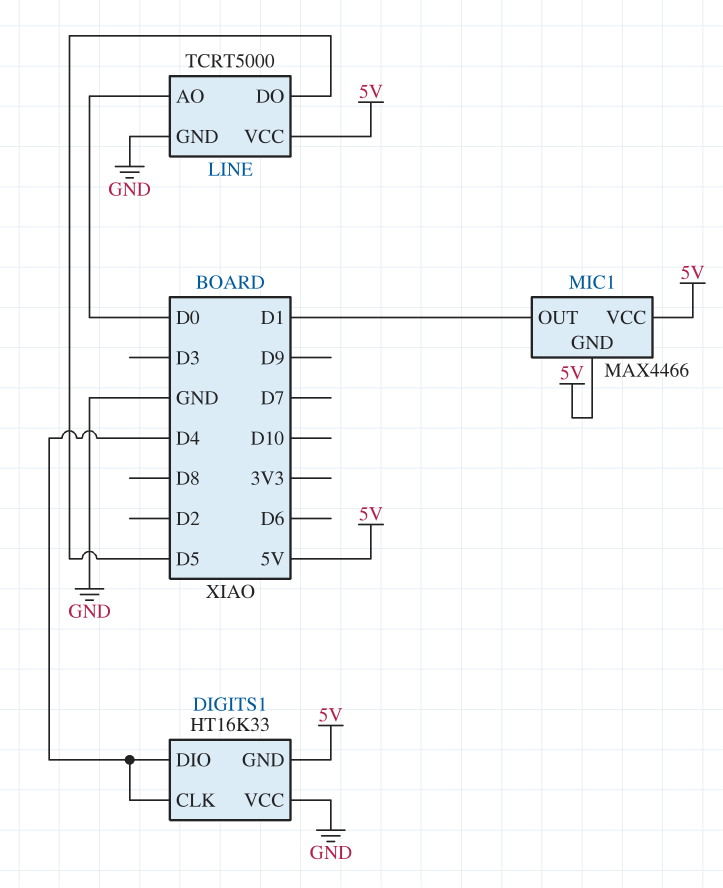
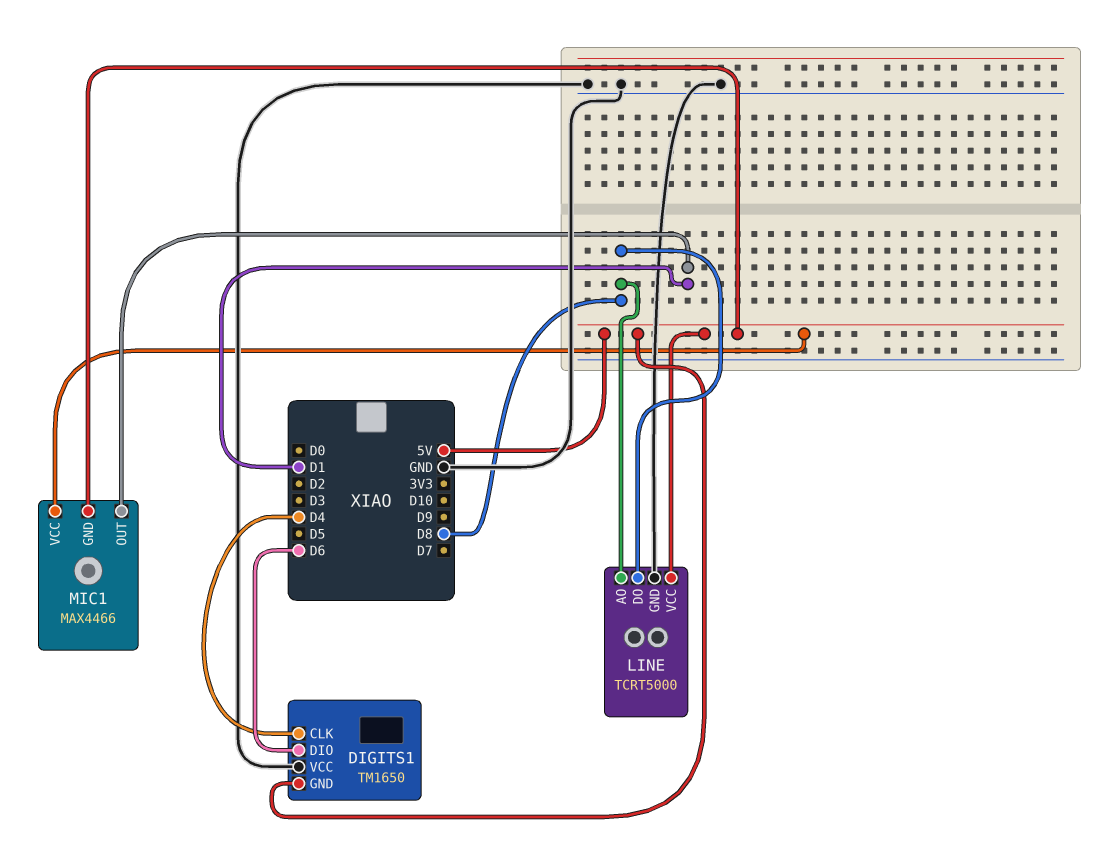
DIGITS1: HT16K33 -> TM1650
DIGITS1 pin DIO: D4 -> D6
LINE pin AO: D0 -> D8
LINE pin DO: D5 -> D8

